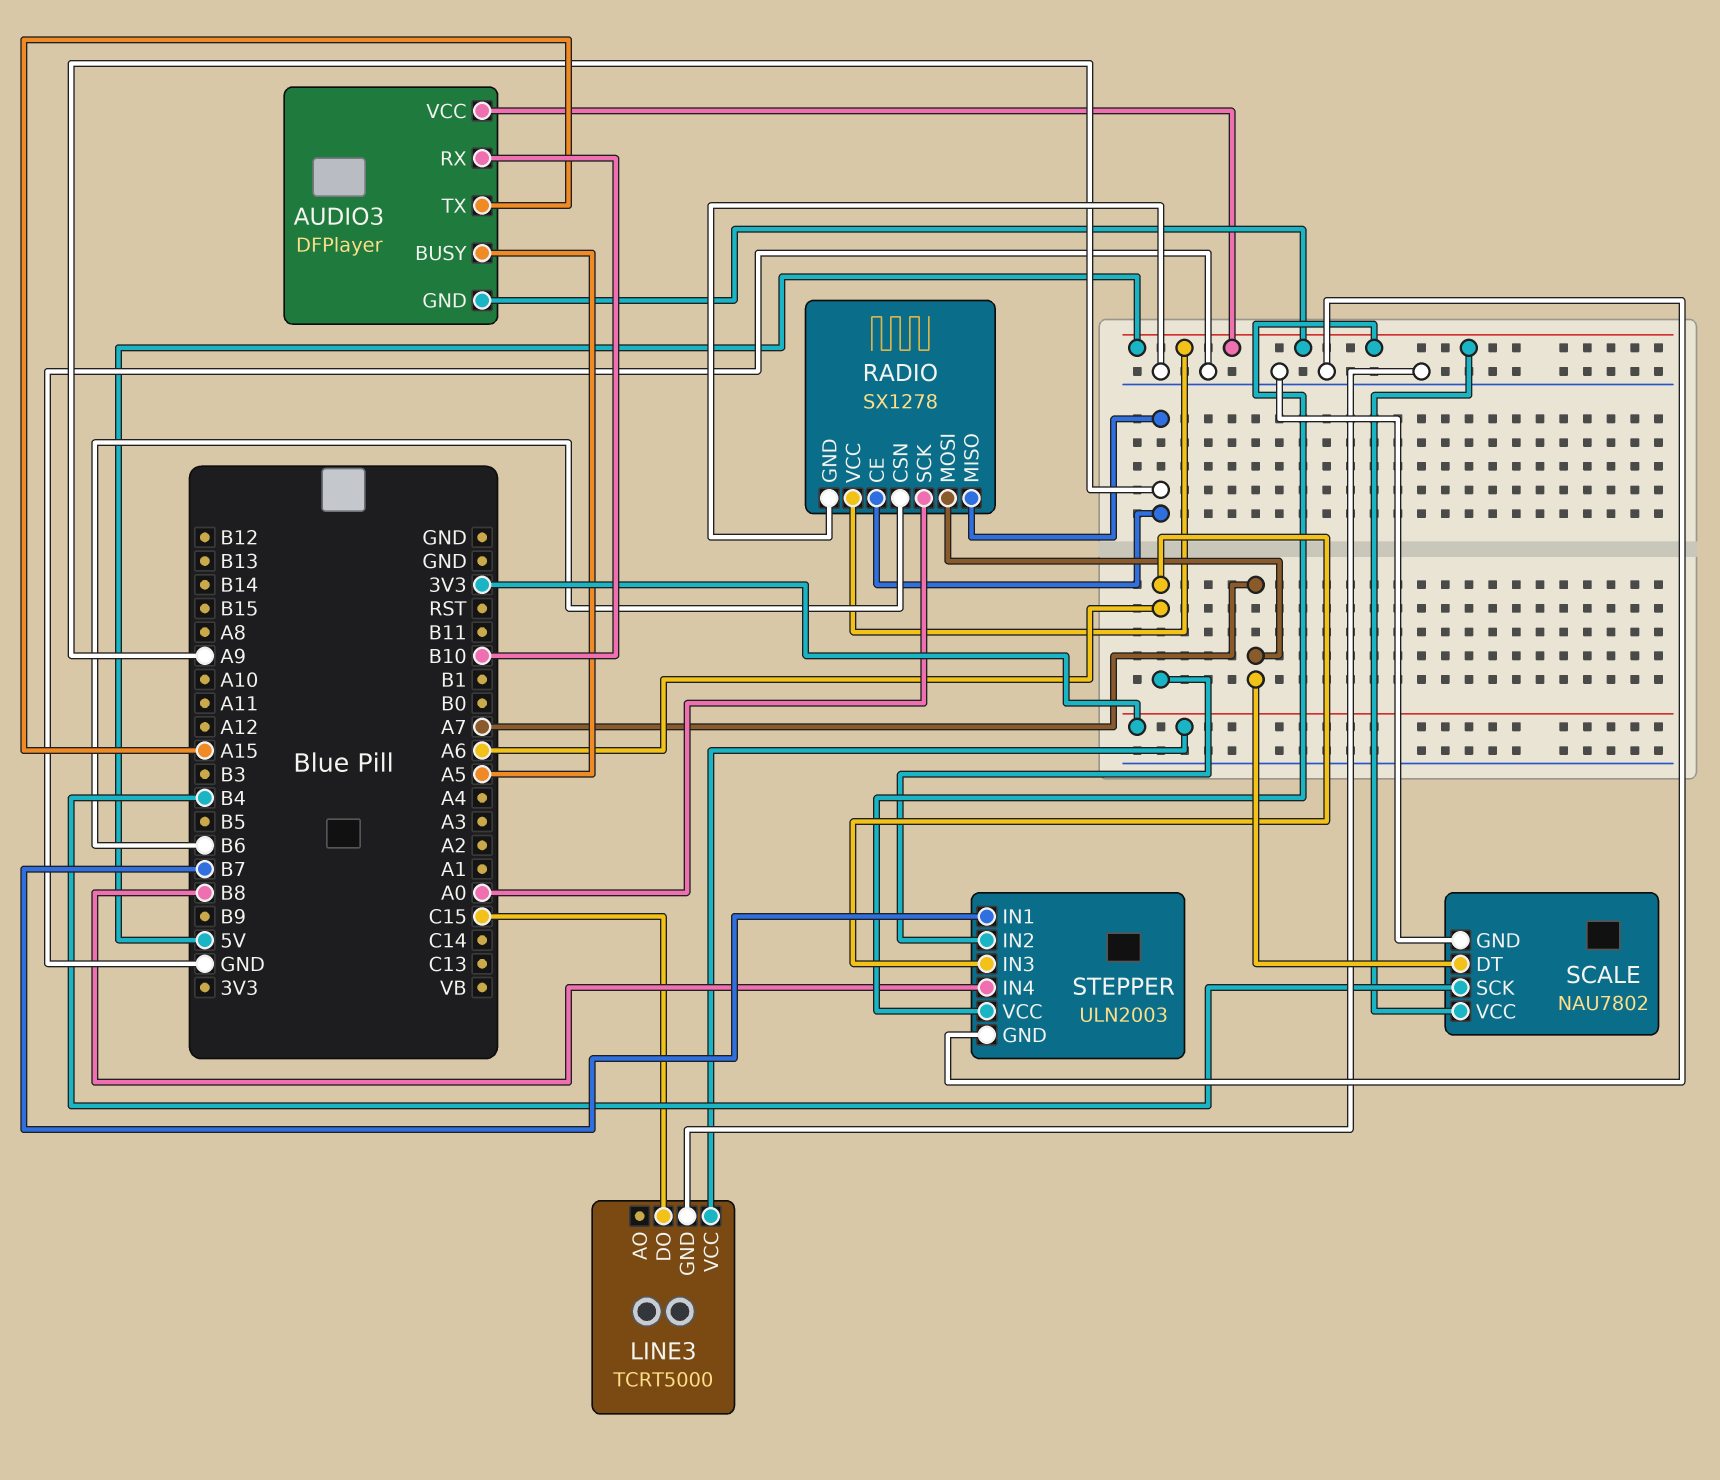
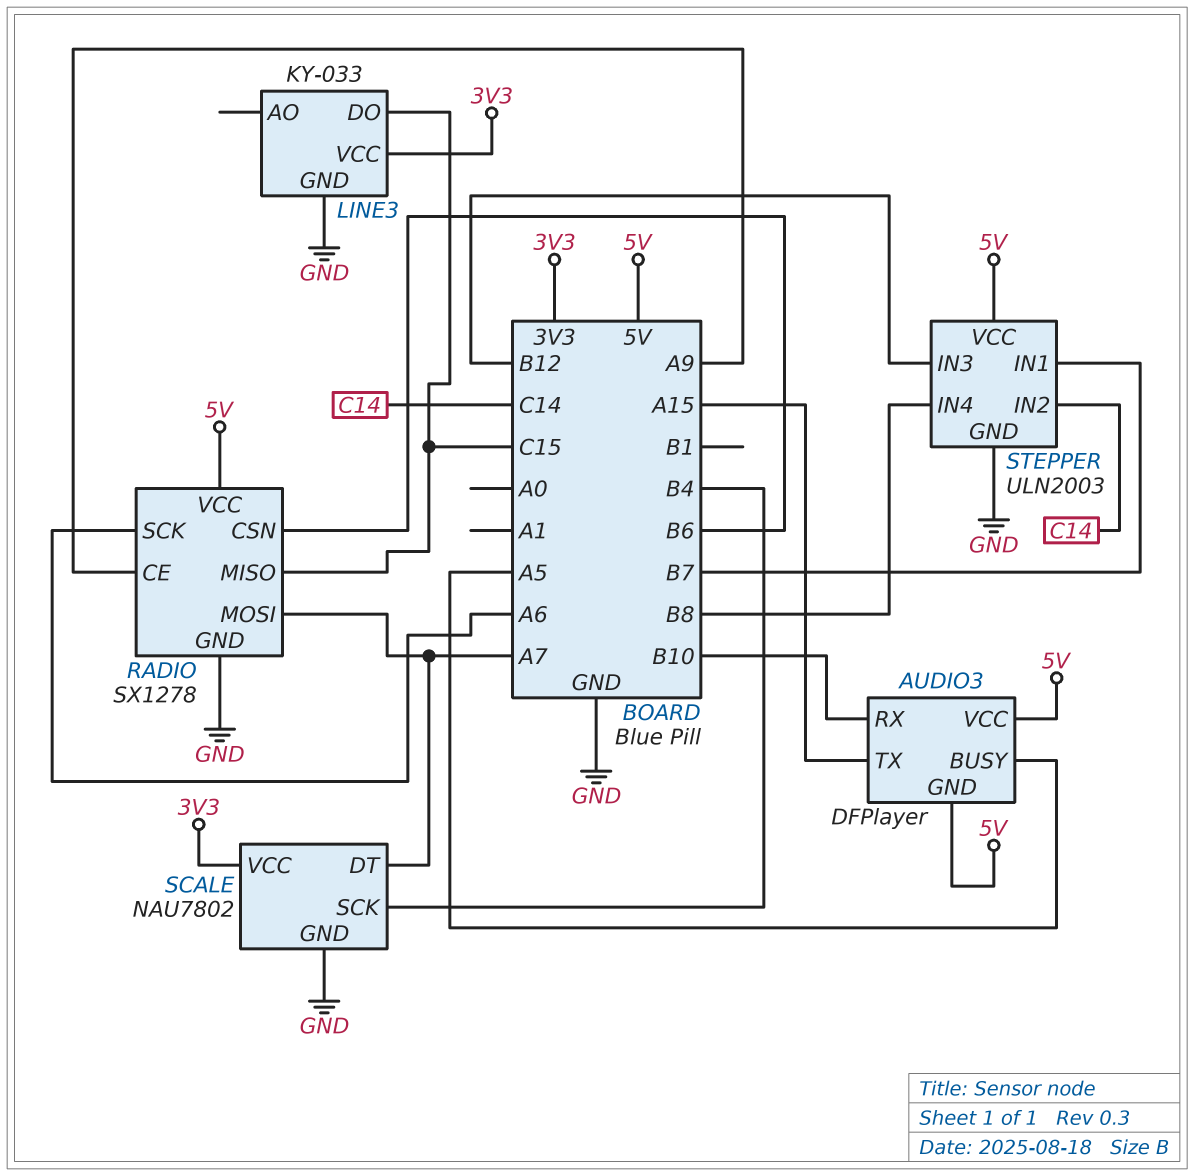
LINE3: TCRT5000 -> KY-033
RADIO pin MISO: A9 -> C15
RADIO pin SCK: A0 -> A6
SCALE pin VCC: 5V -> 3V3
STEPPER pin IN2: A6 -> C14
STEPPER pin IN3: A6 -> B12

